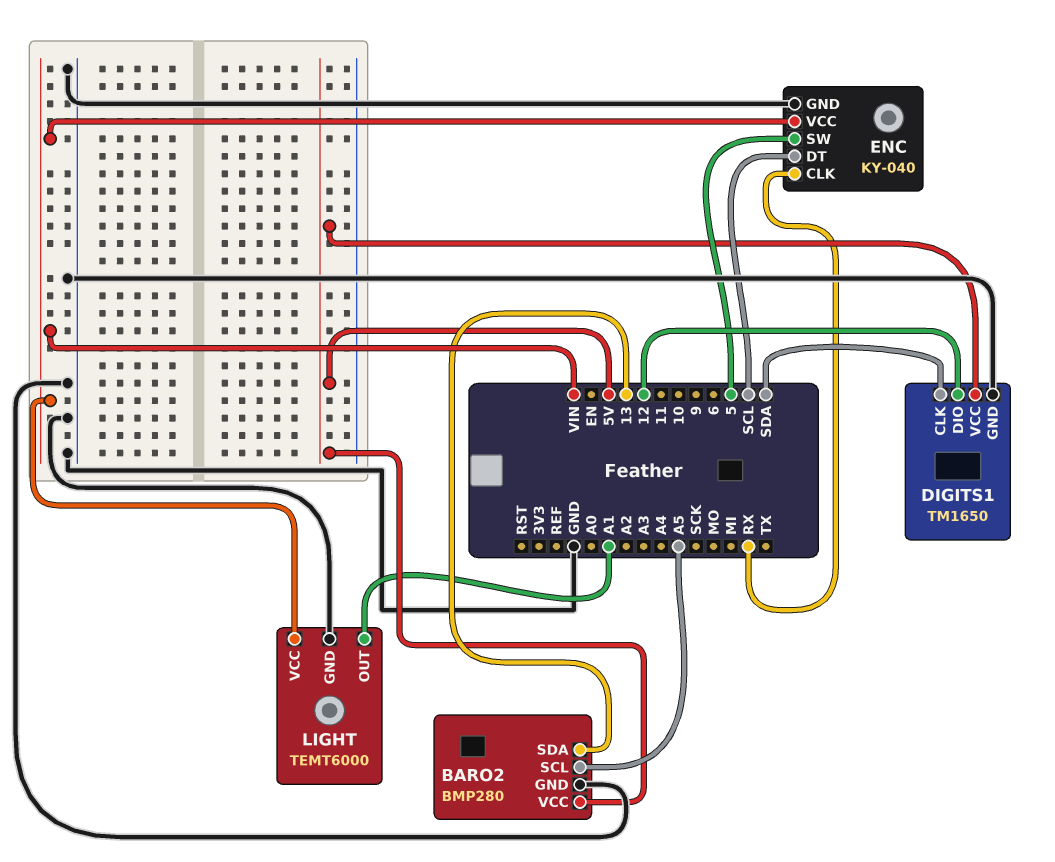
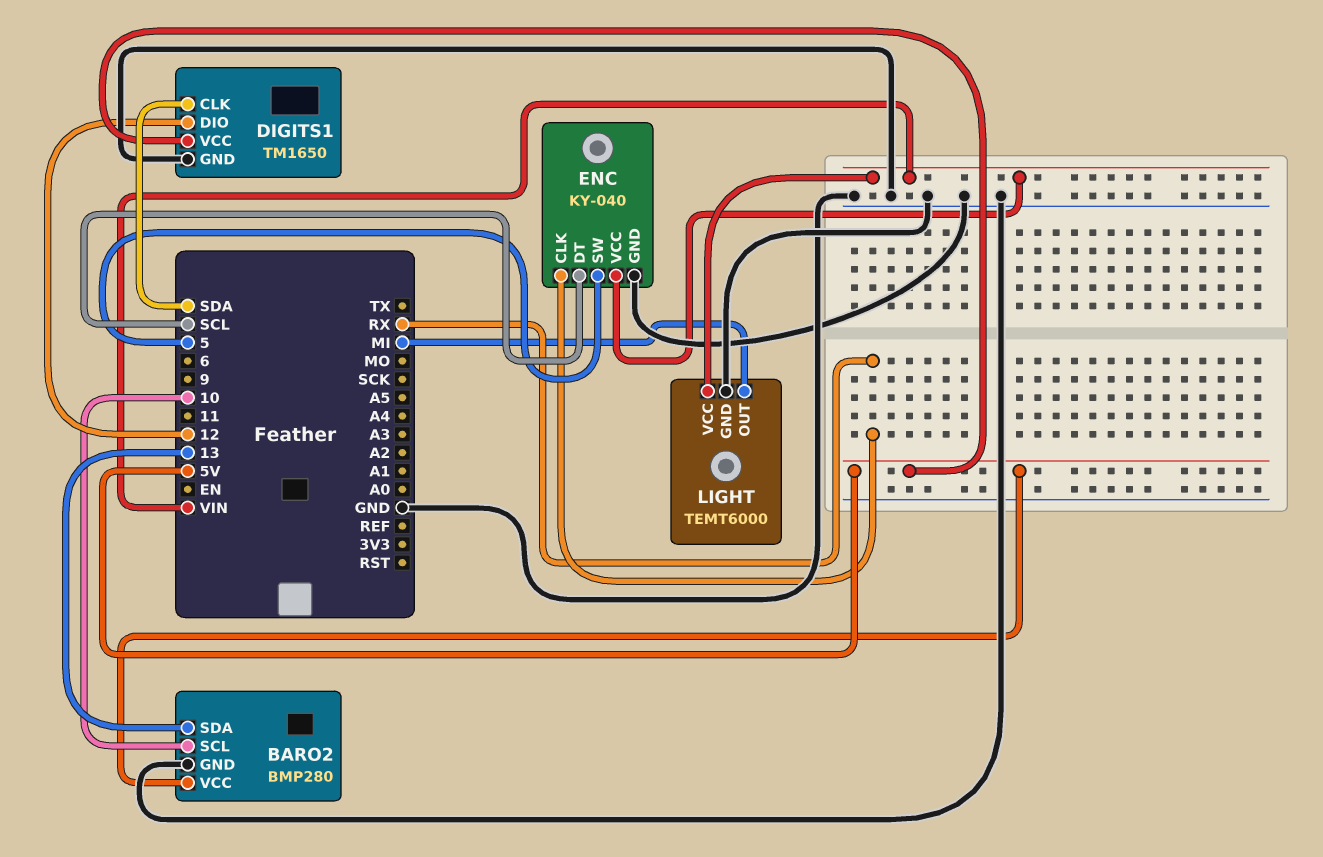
BARO2 pin SCL: A5 -> 10
LIGHT pin OUT: A1 -> MI

